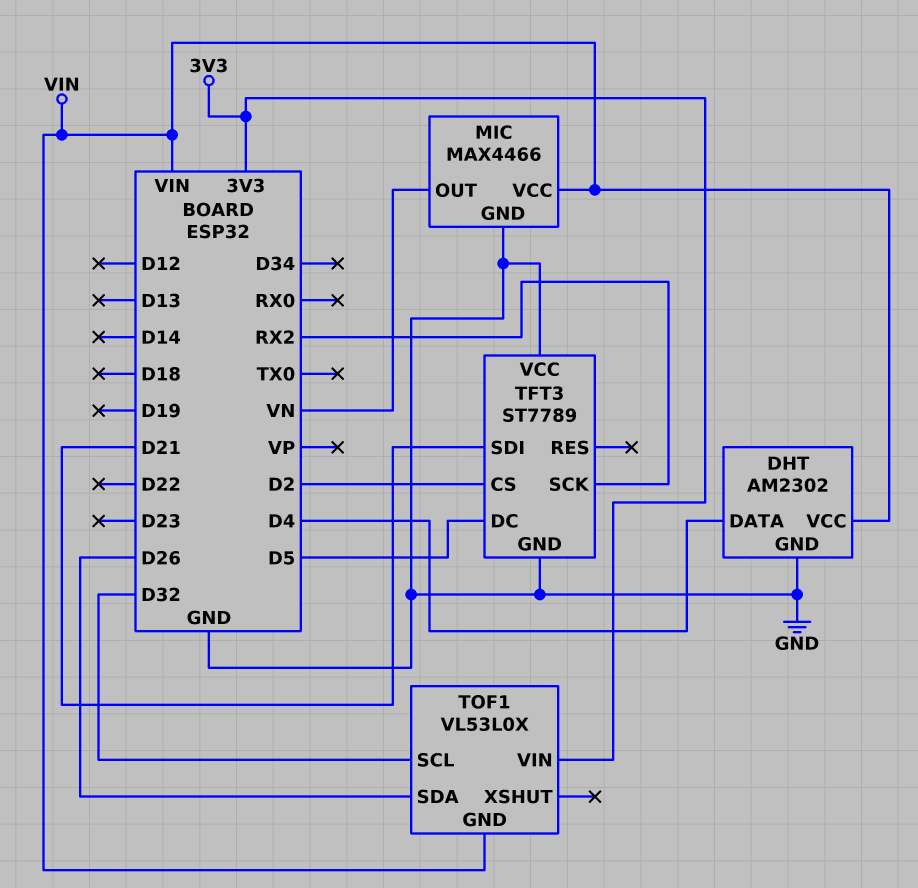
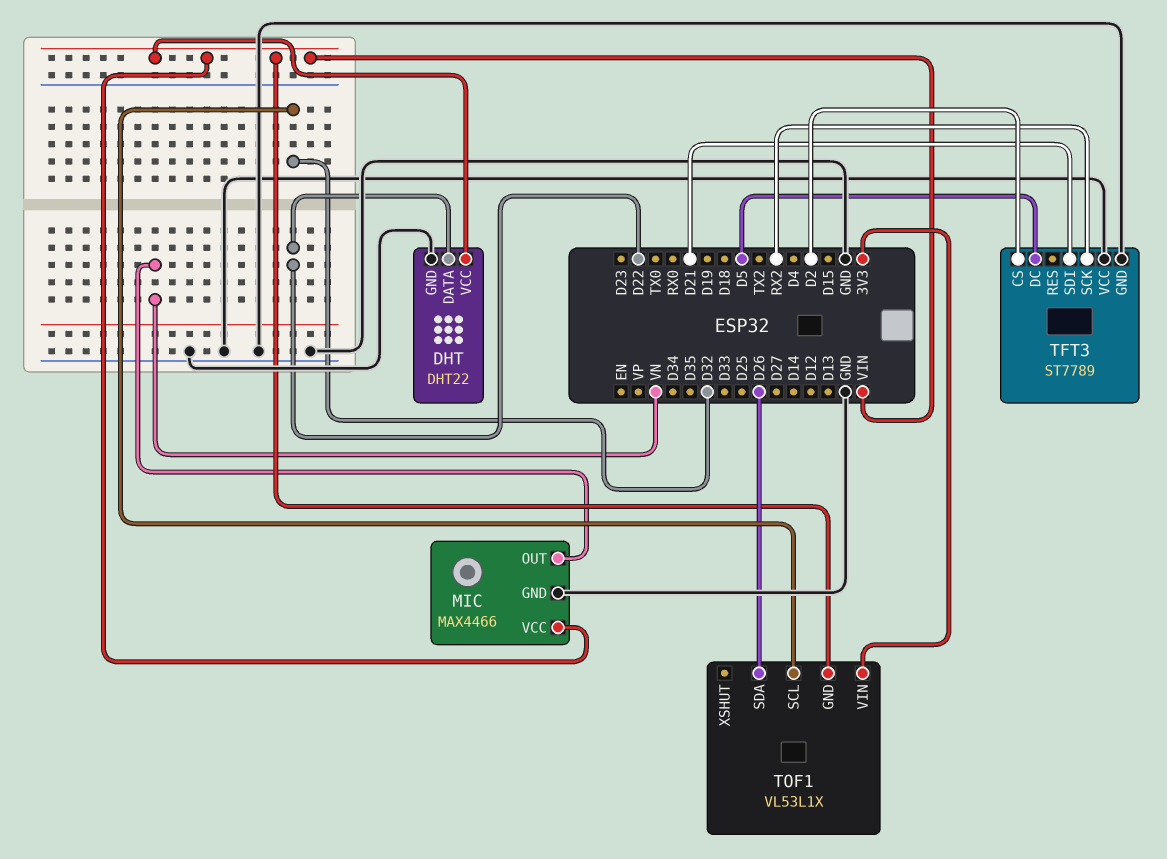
DHT: AM2302 -> DHT22
DHT pin DATA: D4 -> D22
TOF1: VL53L0X -> VL53L1X

